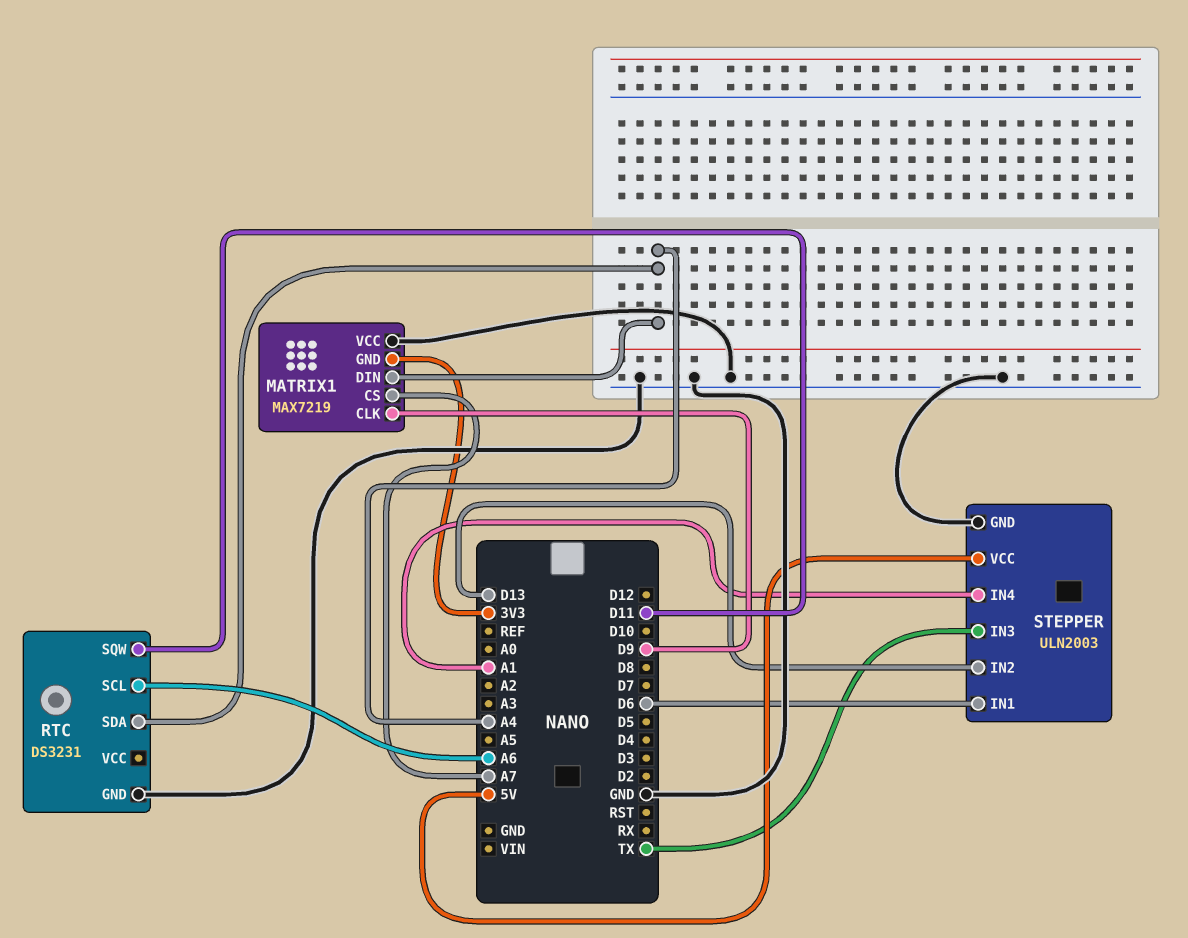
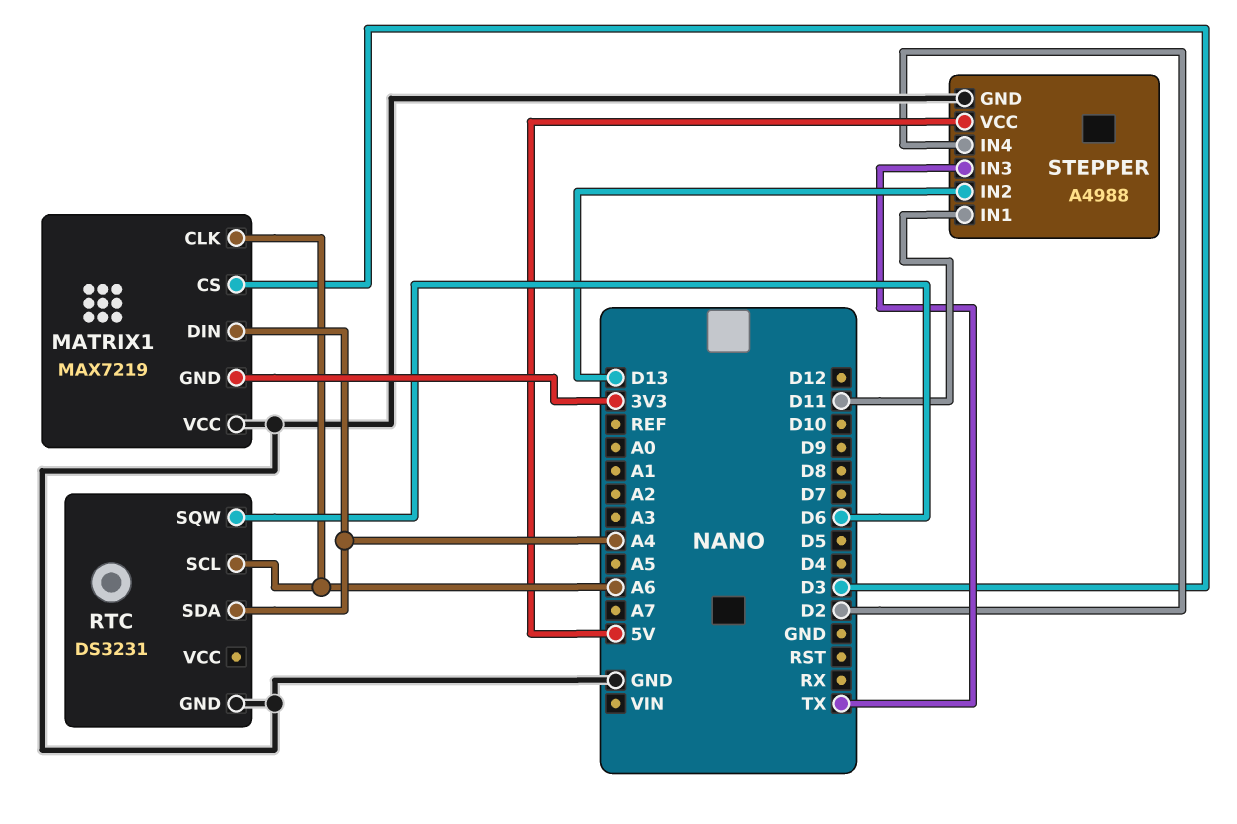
MATRIX1 pin CLK: D9 -> A6
MATRIX1 pin CS: A7 -> D3
RTC pin SQW: D11 -> D6
STEPPER: ULN2003 -> A4988
STEPPER pin IN1: D6 -> D11
STEPPER pin IN4: A1 -> D2

